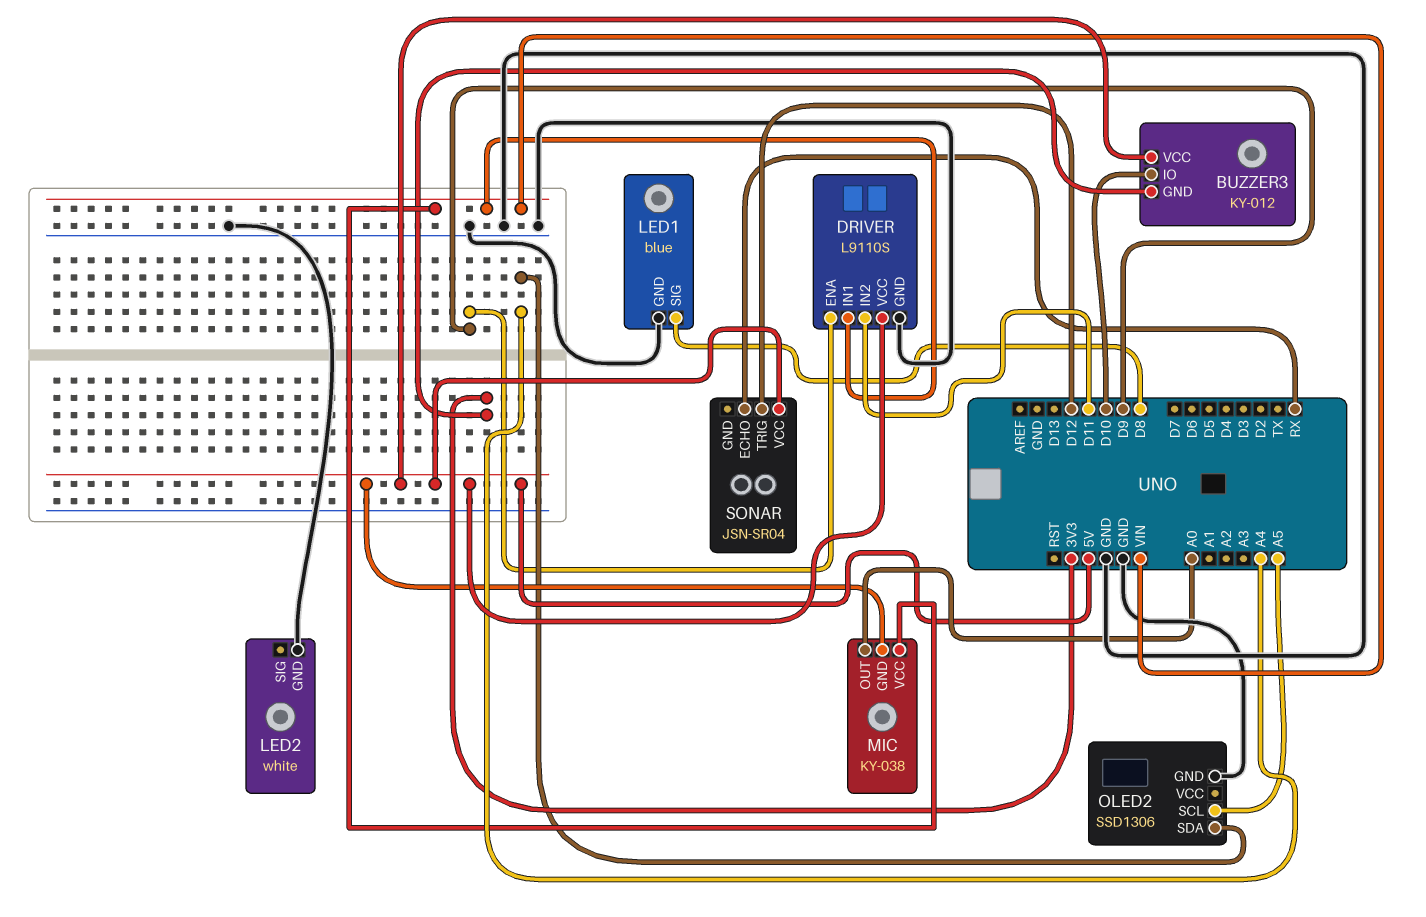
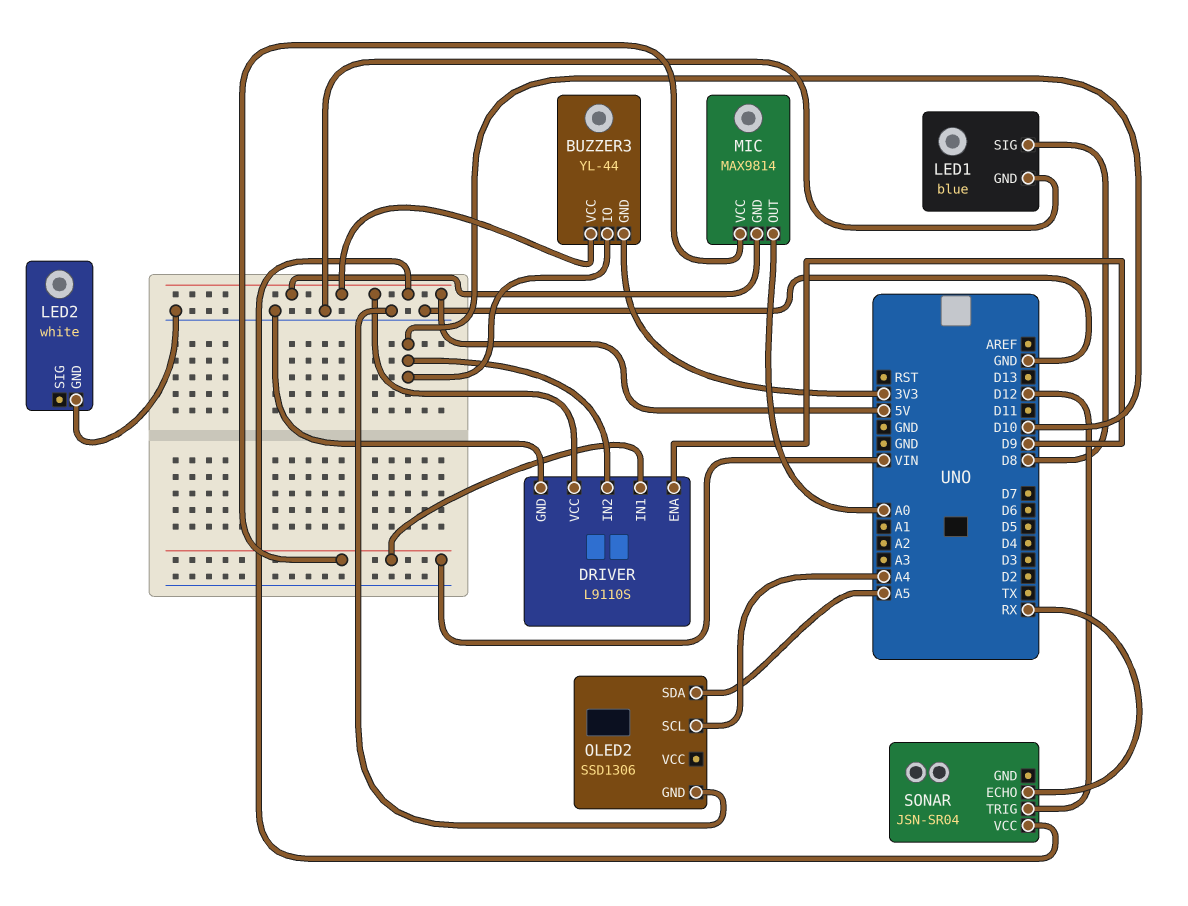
BUZZER3: KY-012 -> YL-44
DRIVER pin IN2: D11 -> D10
MIC: KY-038 -> MAX9814
OLED2 pin SCL: A5 -> A4
OLED2 pin SDA: A4 -> A5

